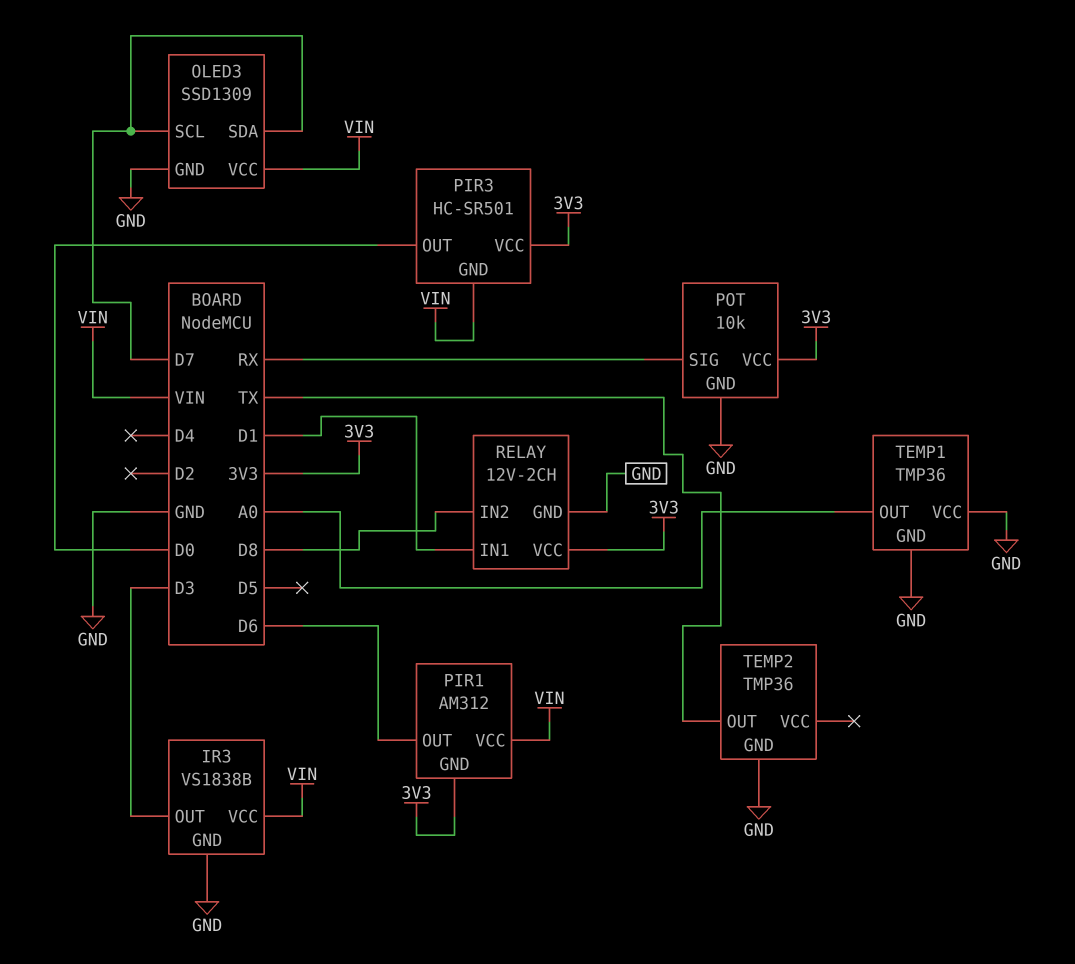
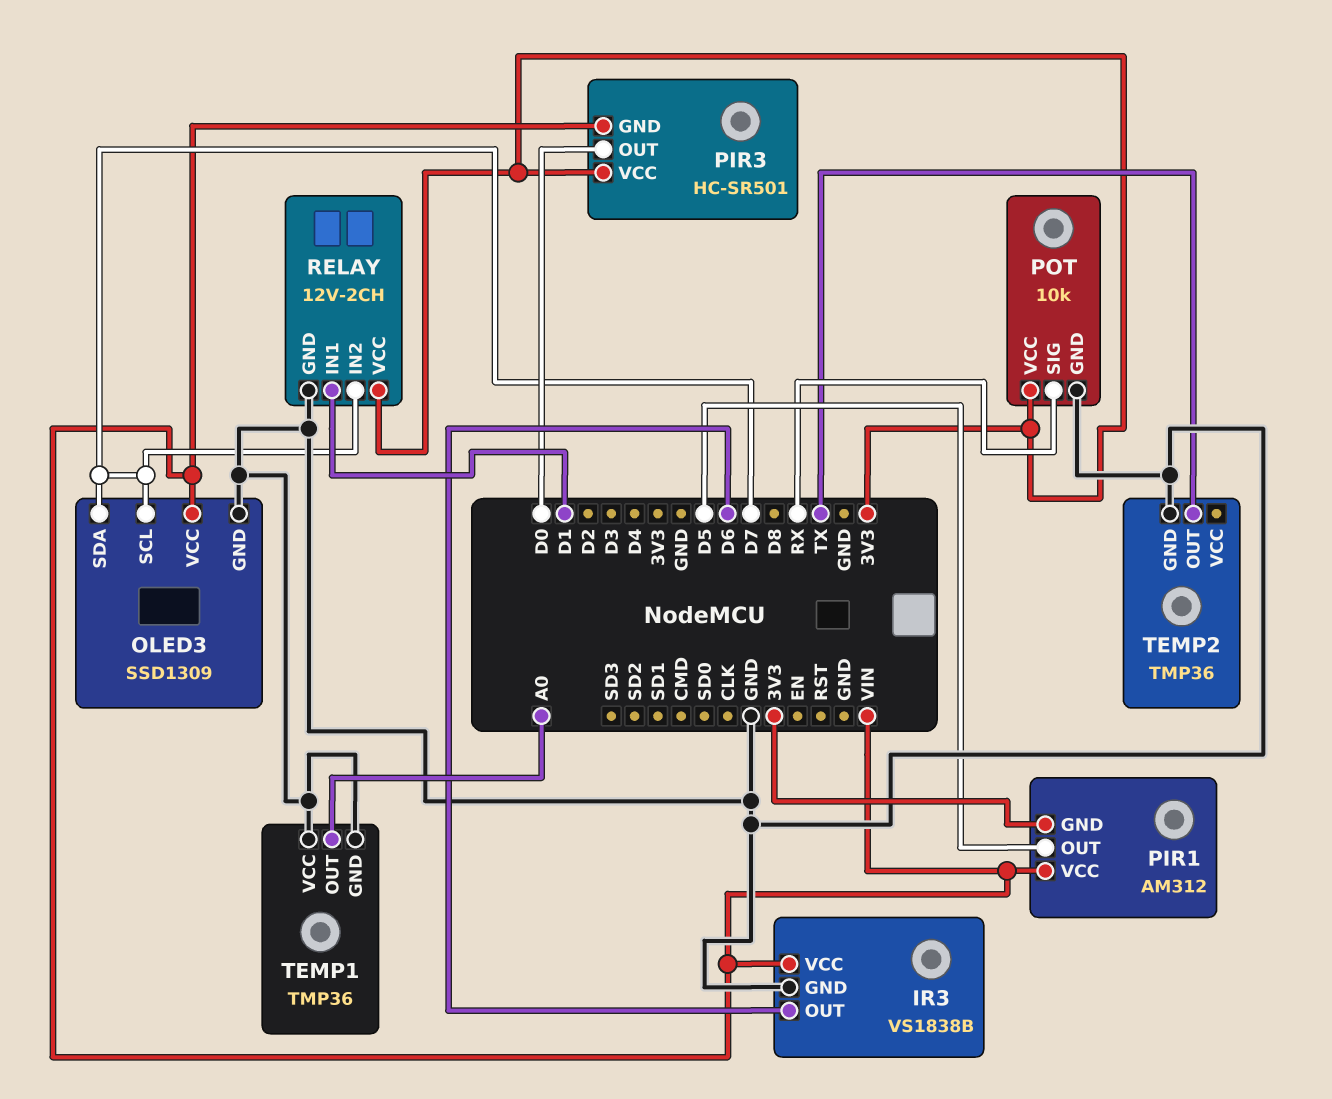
IR3 pin OUT: D3 -> D6
PIR1 pin OUT: D6 -> D5
RELAY pin IN2: D8 -> D7

